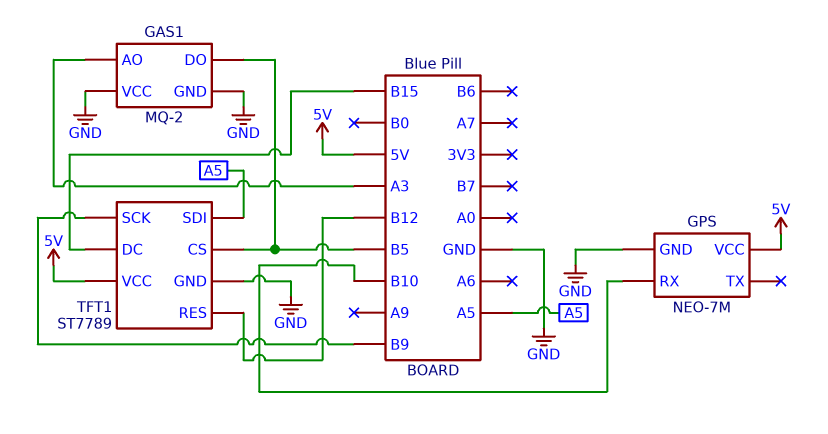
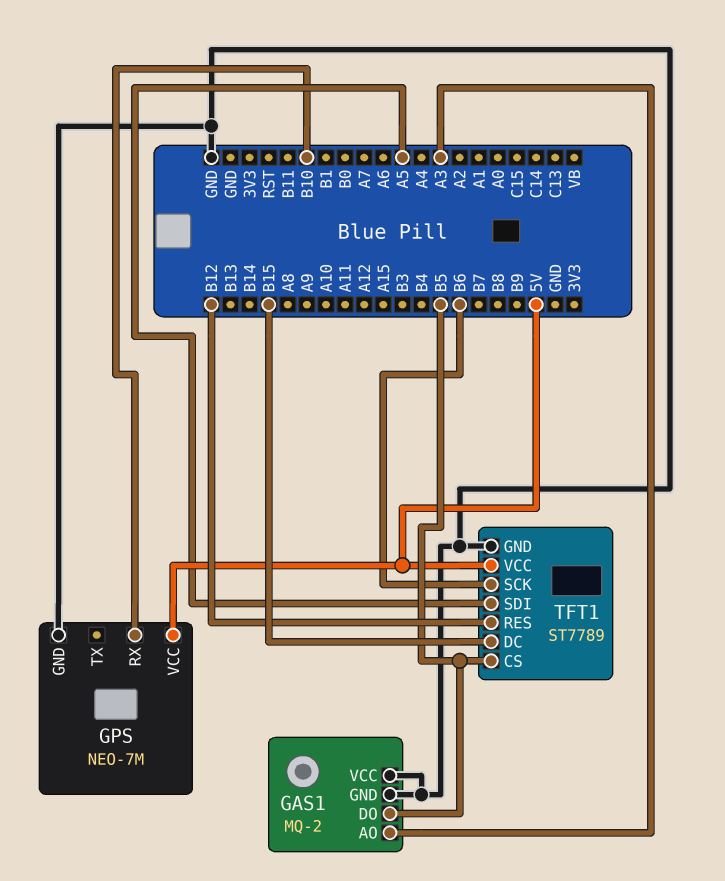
TFT1 pin SCK: B9 -> B6

